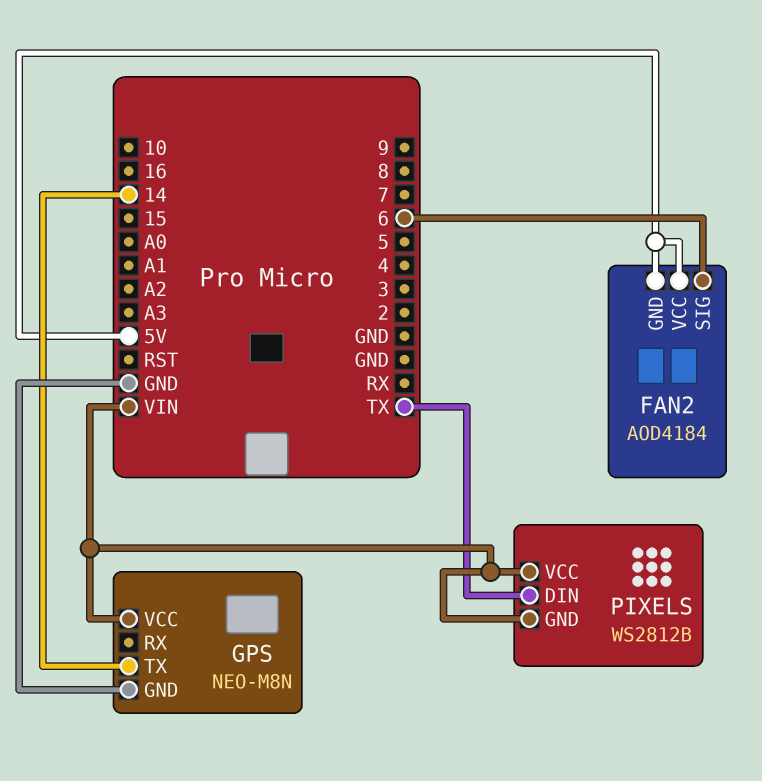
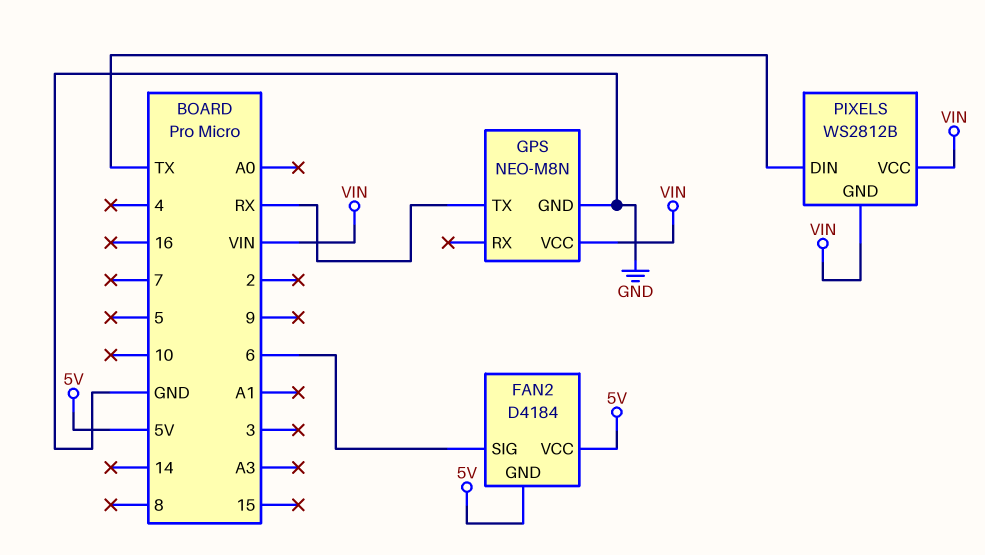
FAN2: AOD4184 -> D4184
GPS pin TX: 14 -> RX

